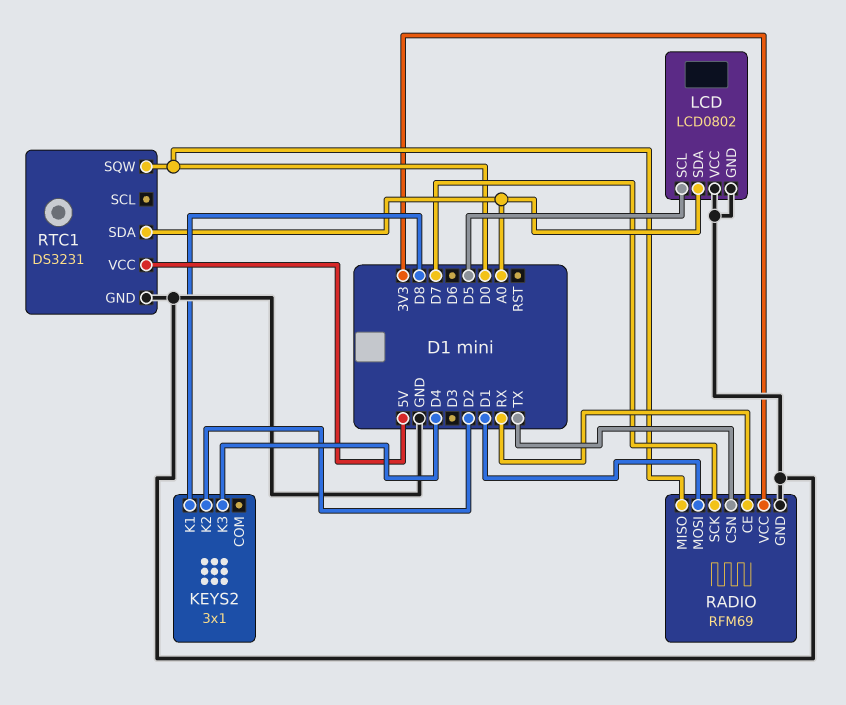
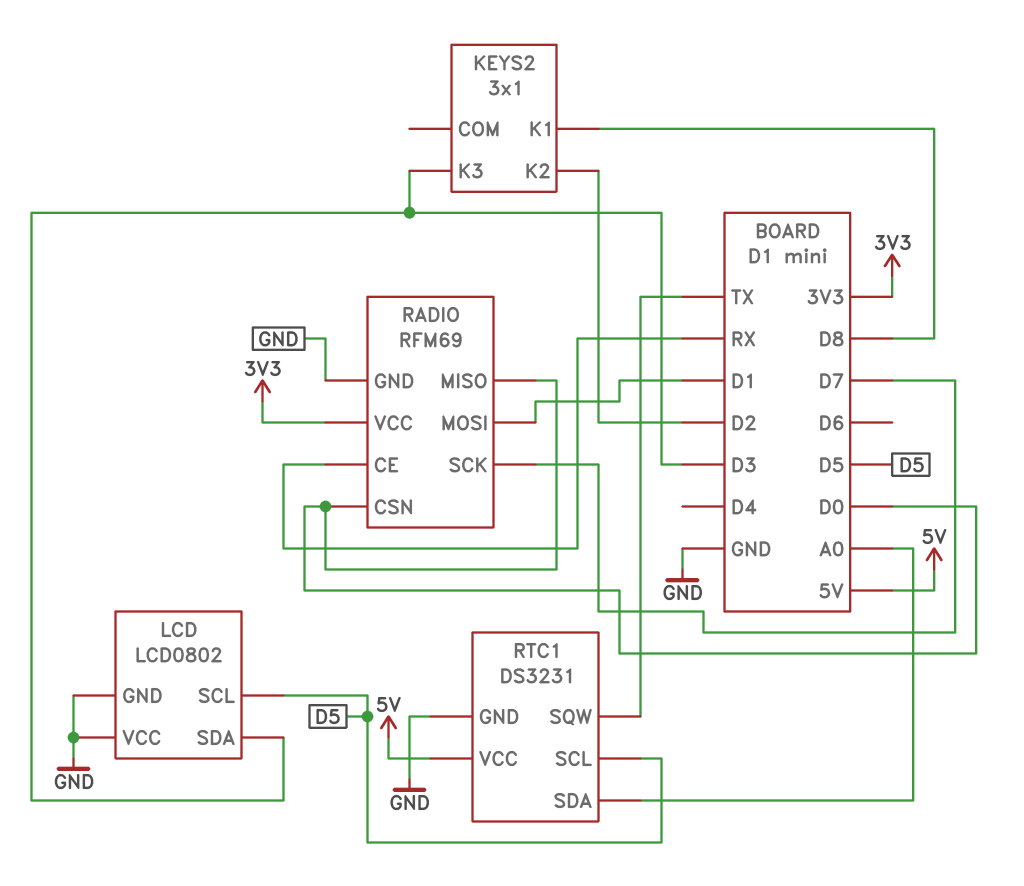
KEYS2 pin K3: D4 -> D3
LCD pin SDA: A0 -> D3
RADIO pin CSN: TX -> D0
RTC1 pin SCL: none -> D5
RTC1 pin SQW: D0 -> TX

